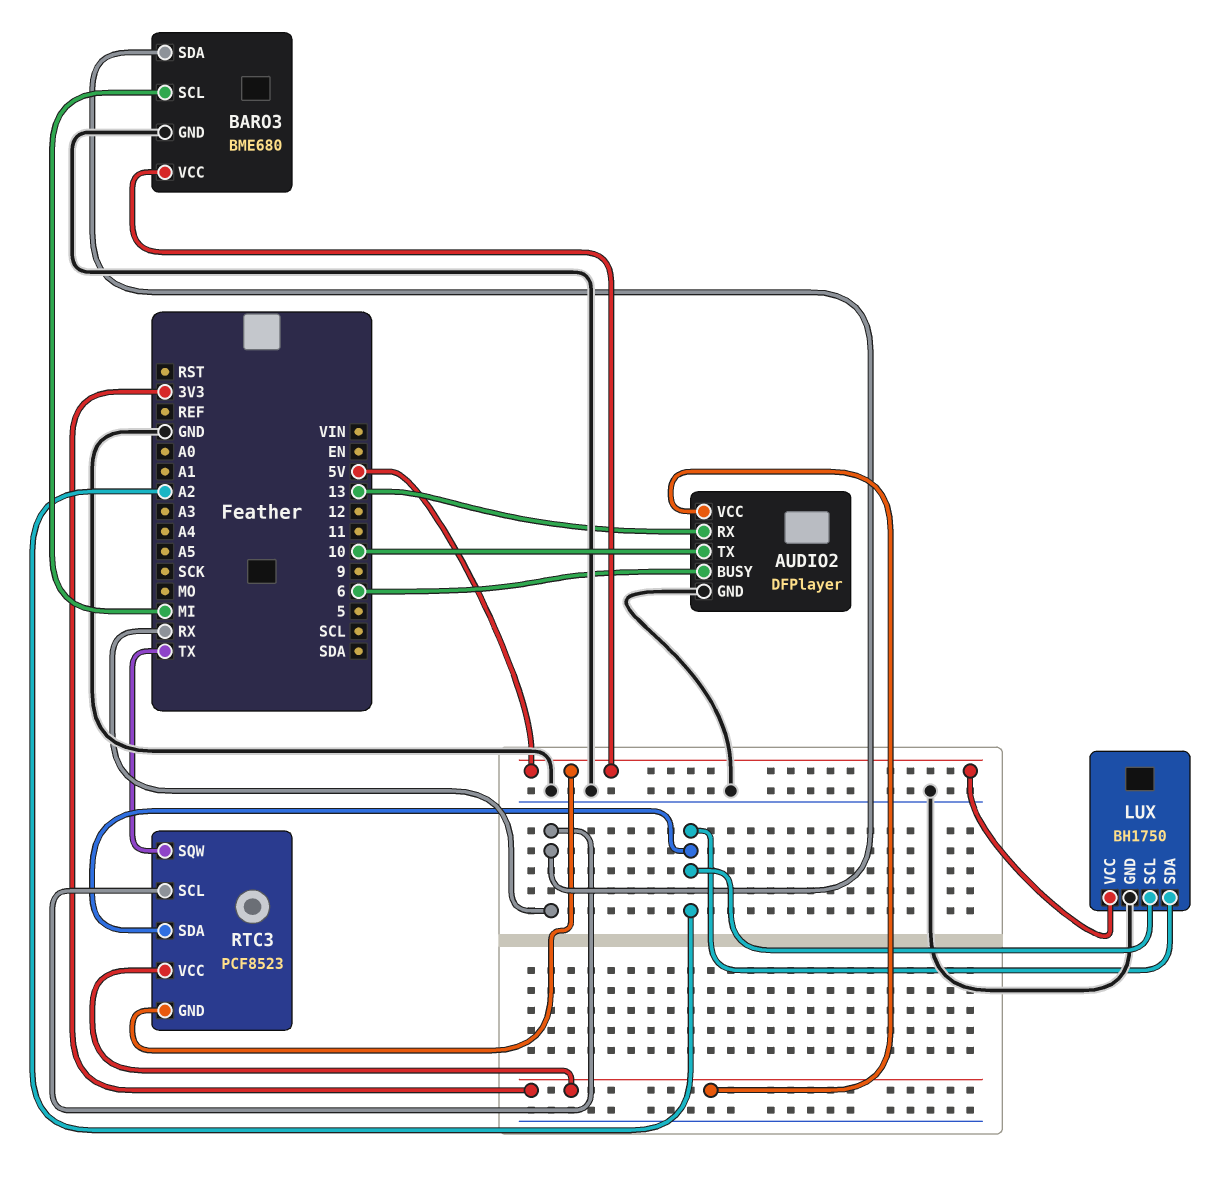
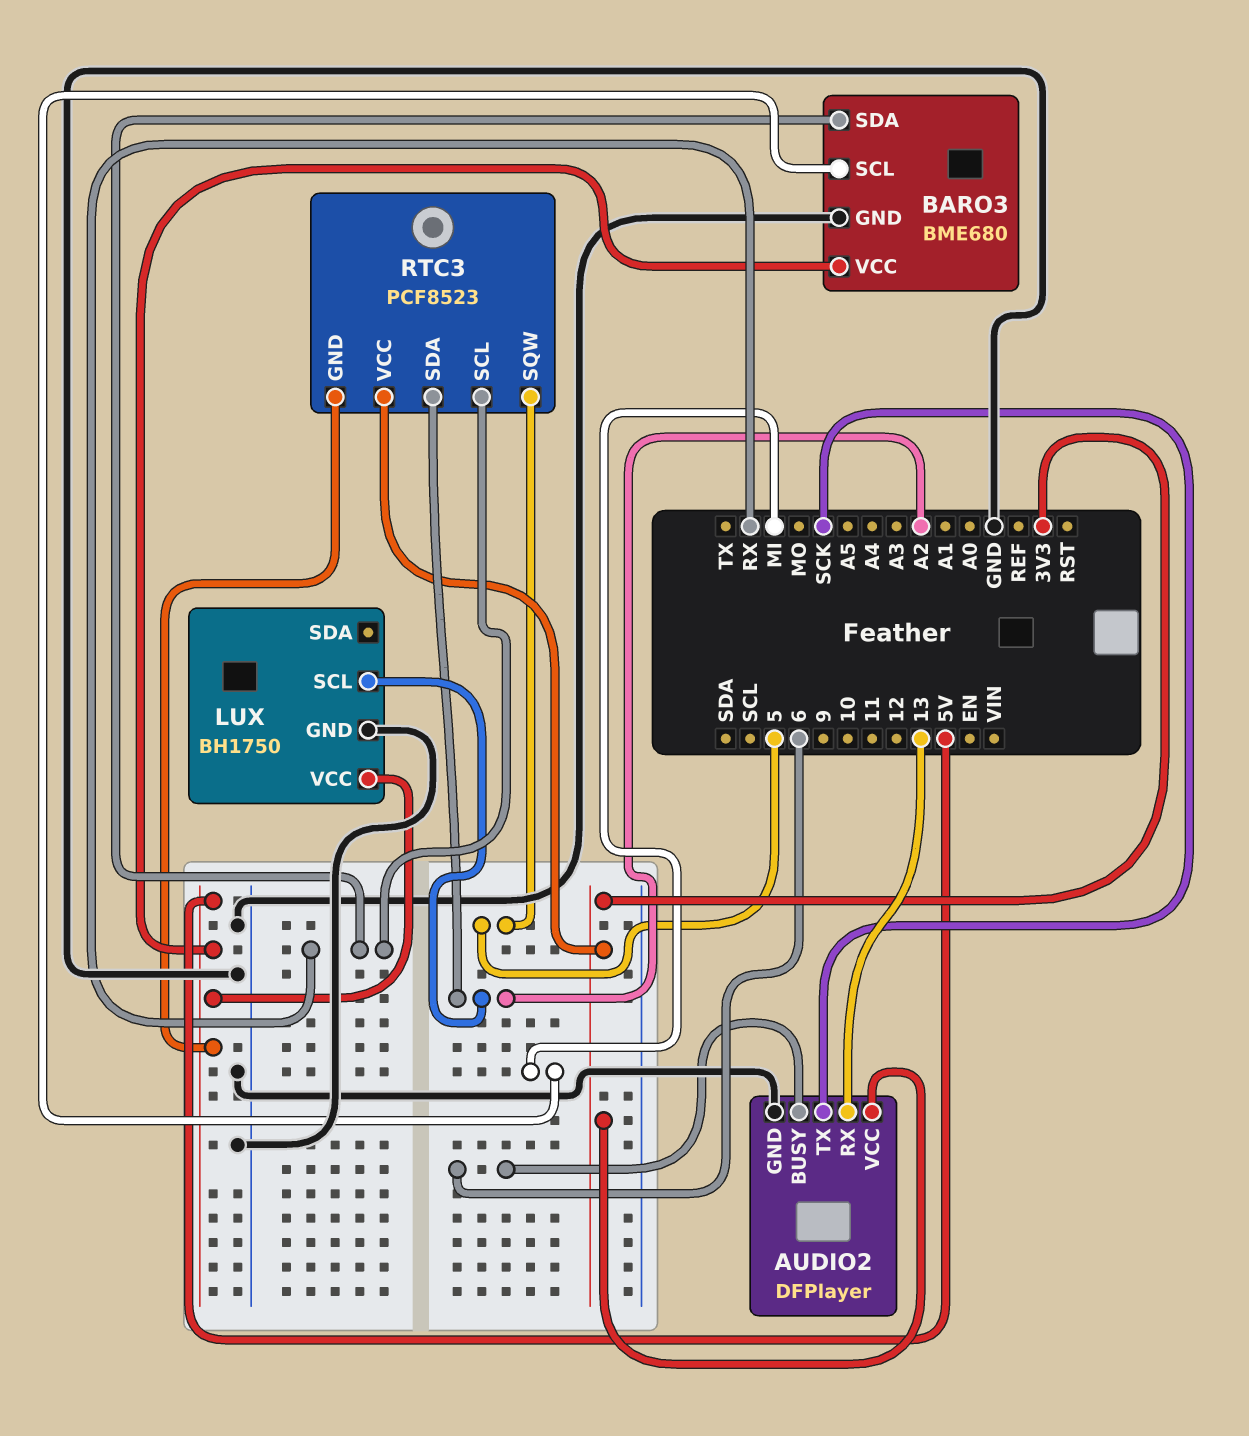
AUDIO2 pin TX: 10 -> SCK
LUX pin SDA: A2 -> none
RTC3 pin SQW: TX -> 5

